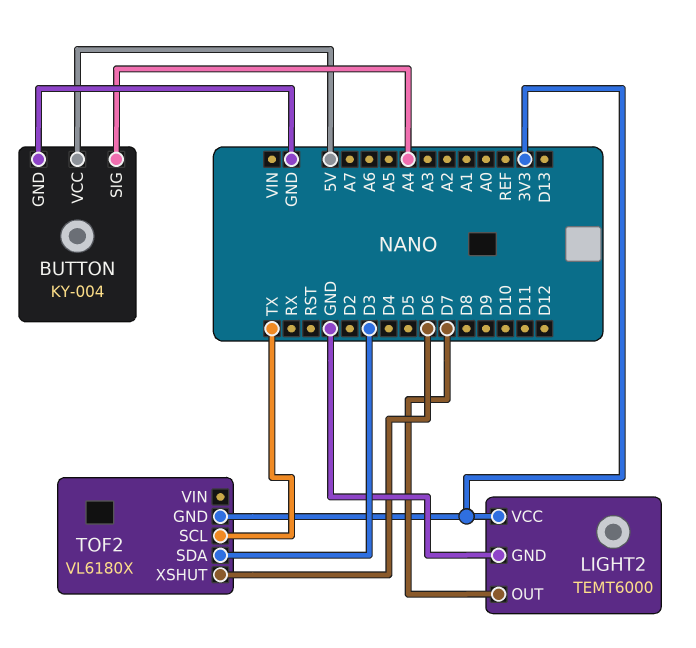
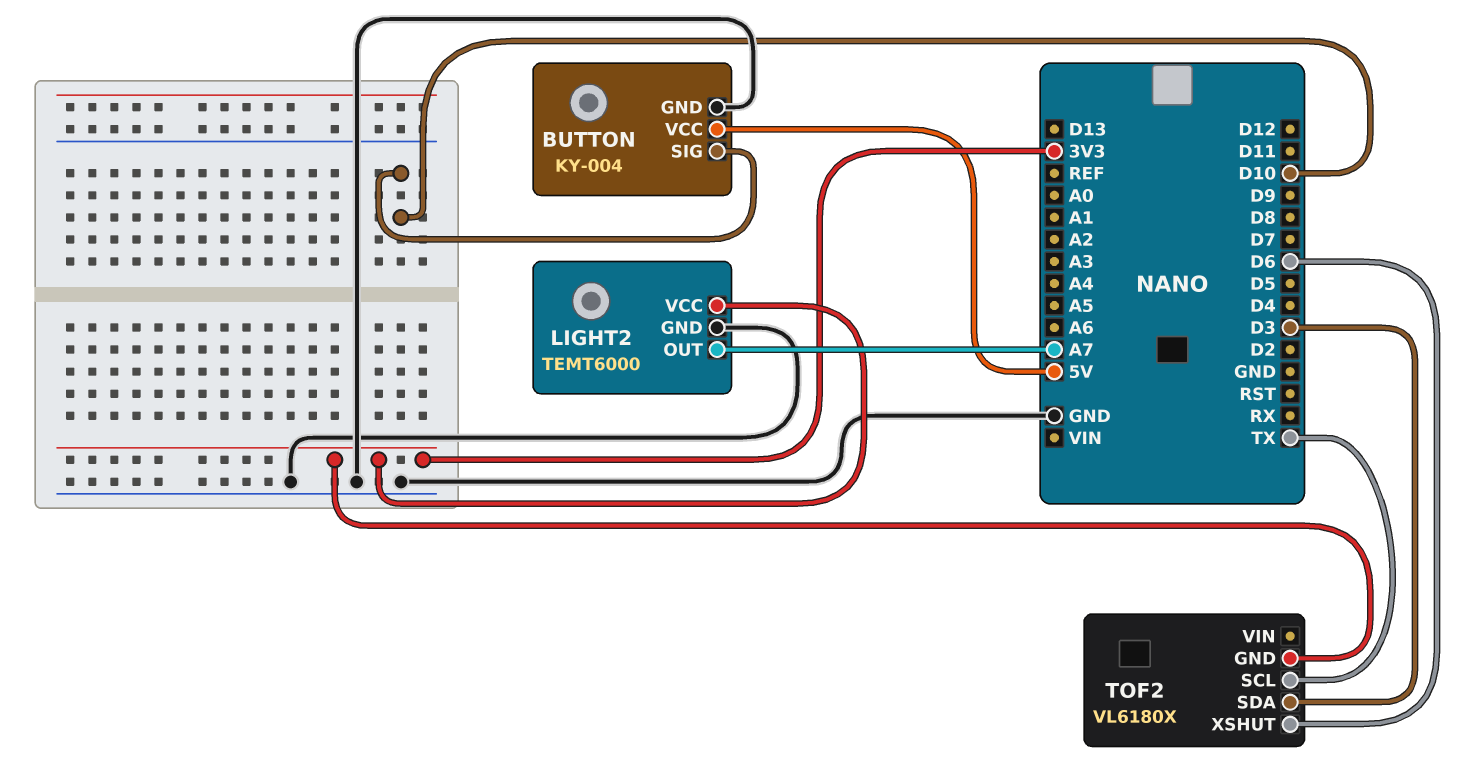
BUTTON pin SIG: A4 -> D10
LIGHT2 pin OUT: D7 -> A7

